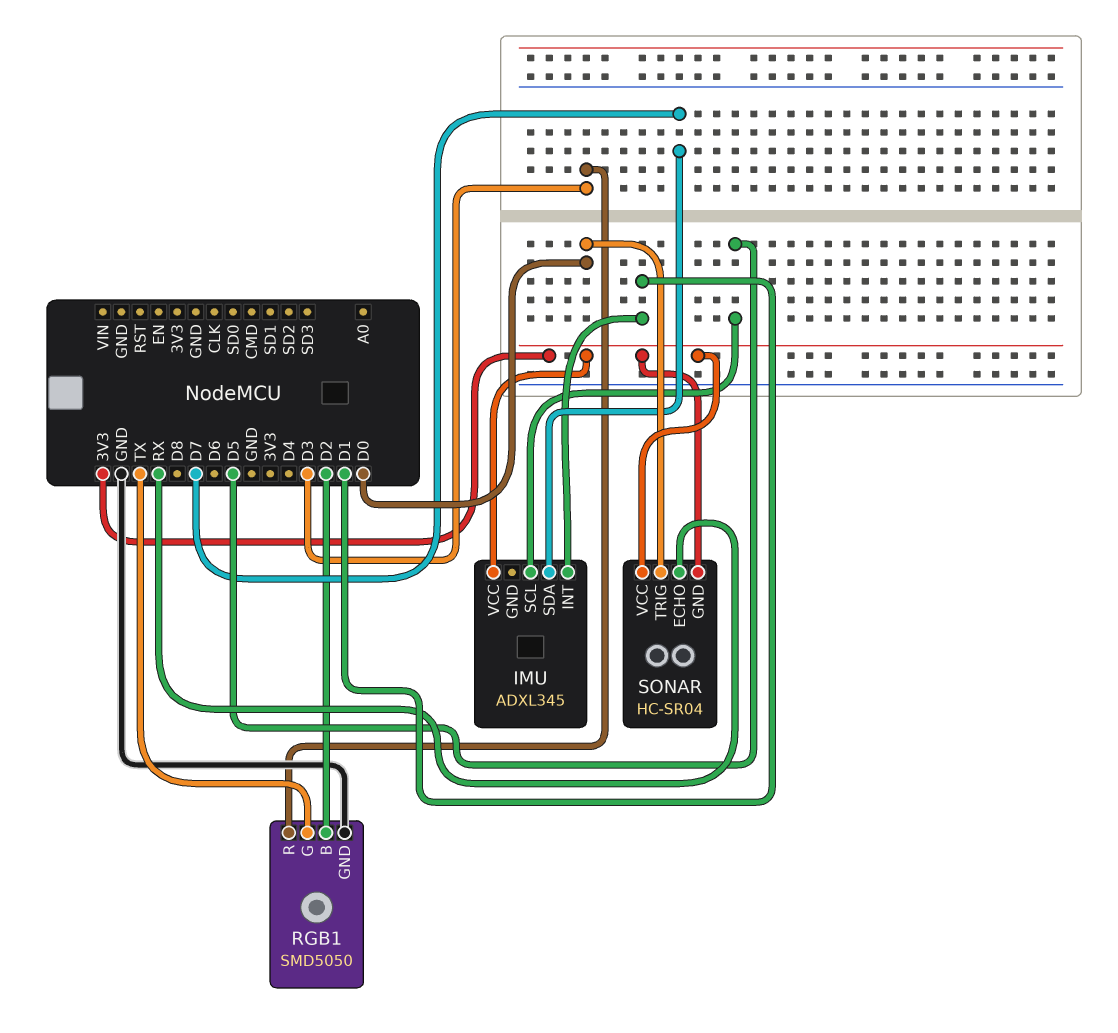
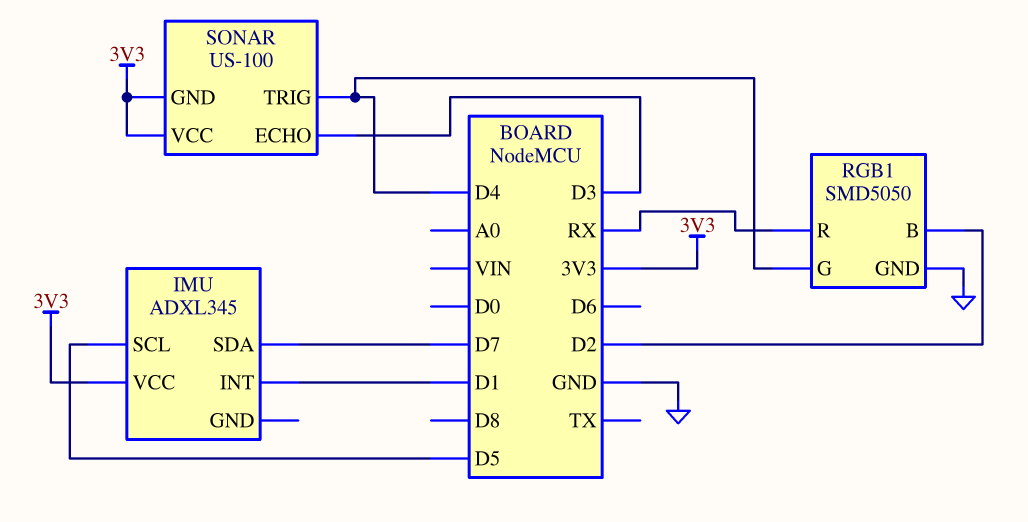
RGB1 pin G: TX -> D4
RGB1 pin R: D3 -> RX
SONAR: HC-SR04 -> US-100
SONAR pin ECHO: RX -> D3
SONAR pin TRIG: D0 -> D4

